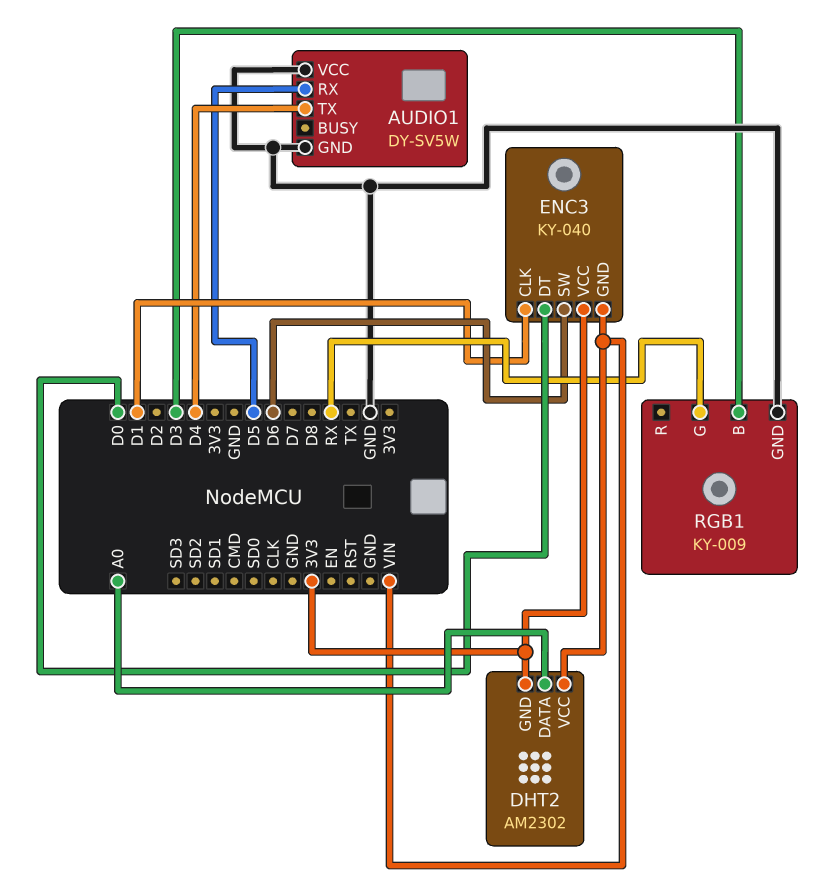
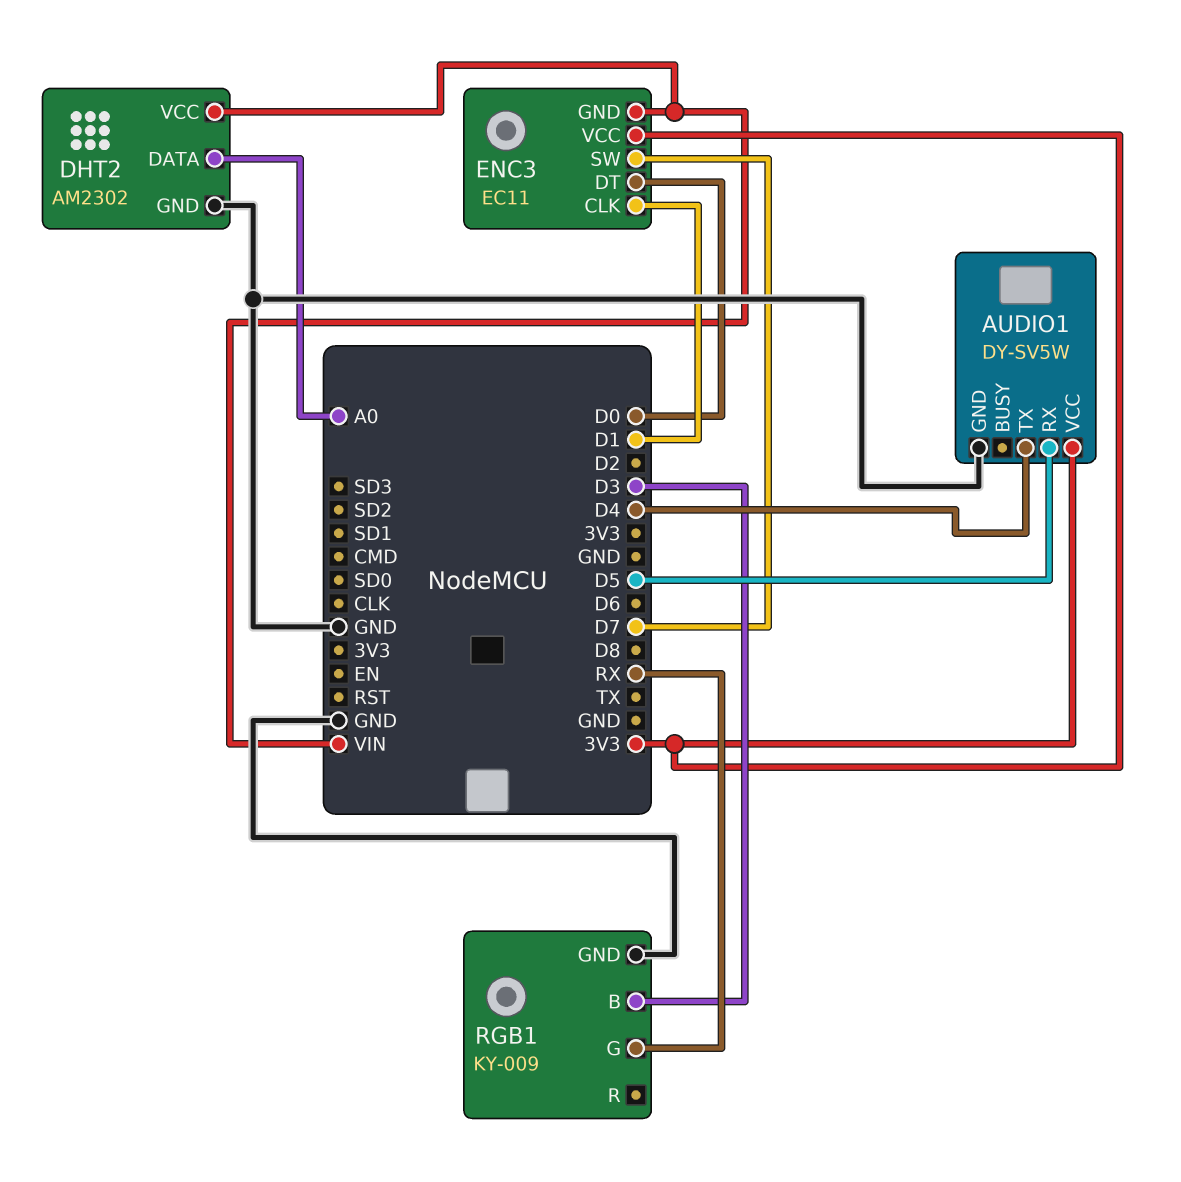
AUDIO1 pin VCC: GND -> 3V3
DHT2 pin GND: 3V3 -> GND
ENC3: KY-040 -> EC11
ENC3 pin SW: D6 -> D7

